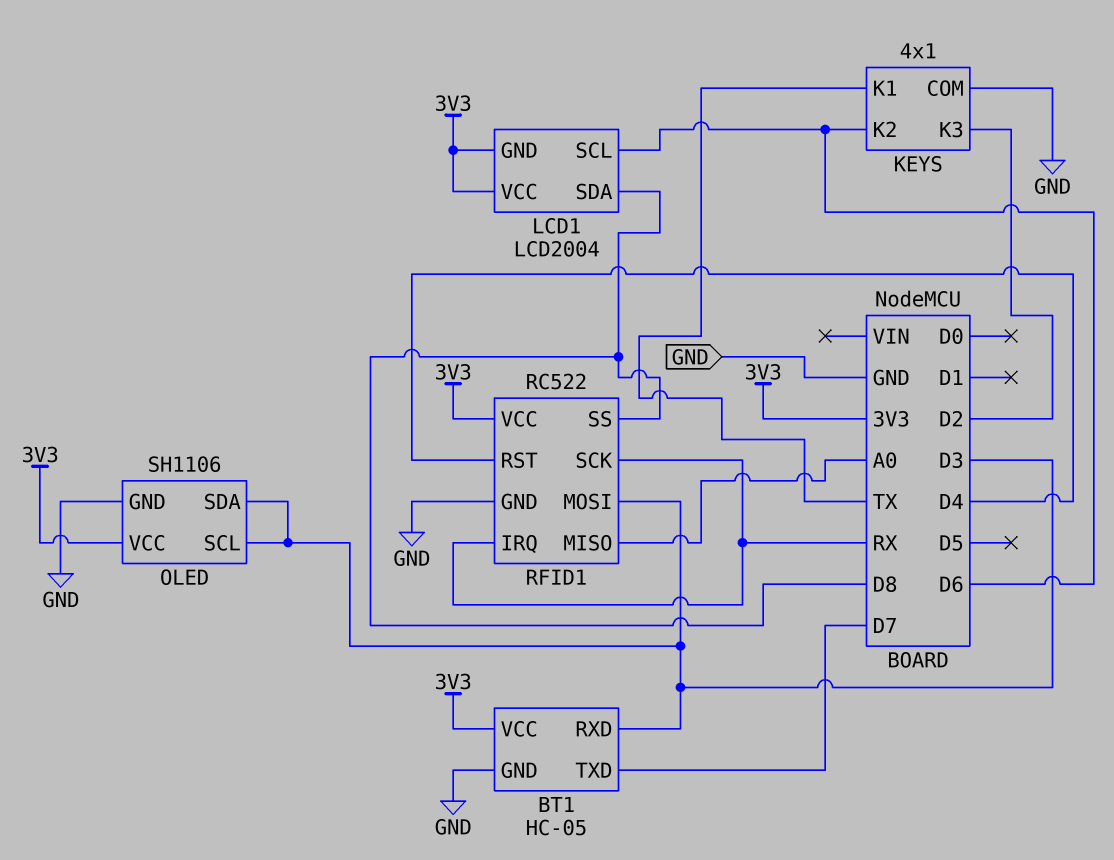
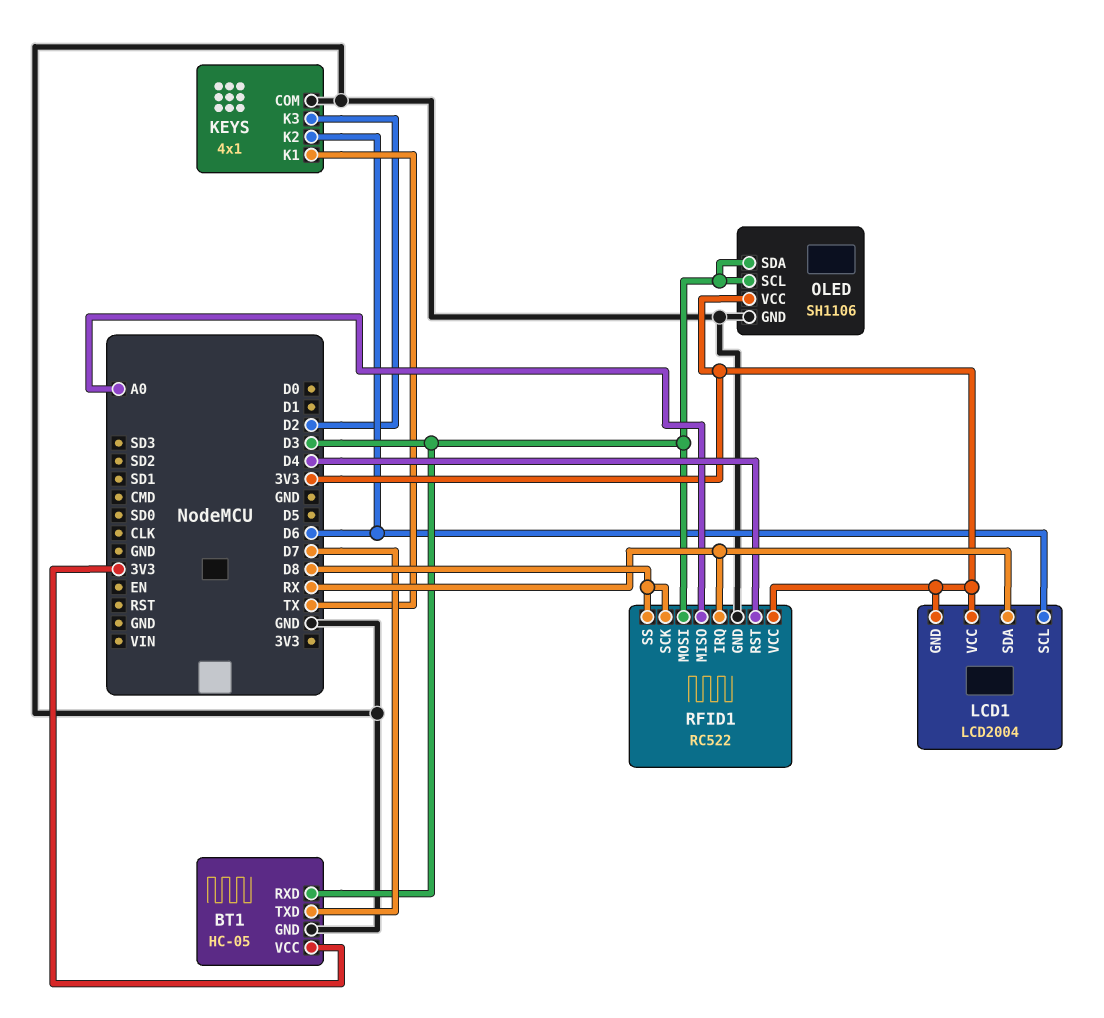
LCD1 pin SDA: D8 -> RX
RFID1 pin SCK: RX -> D8

